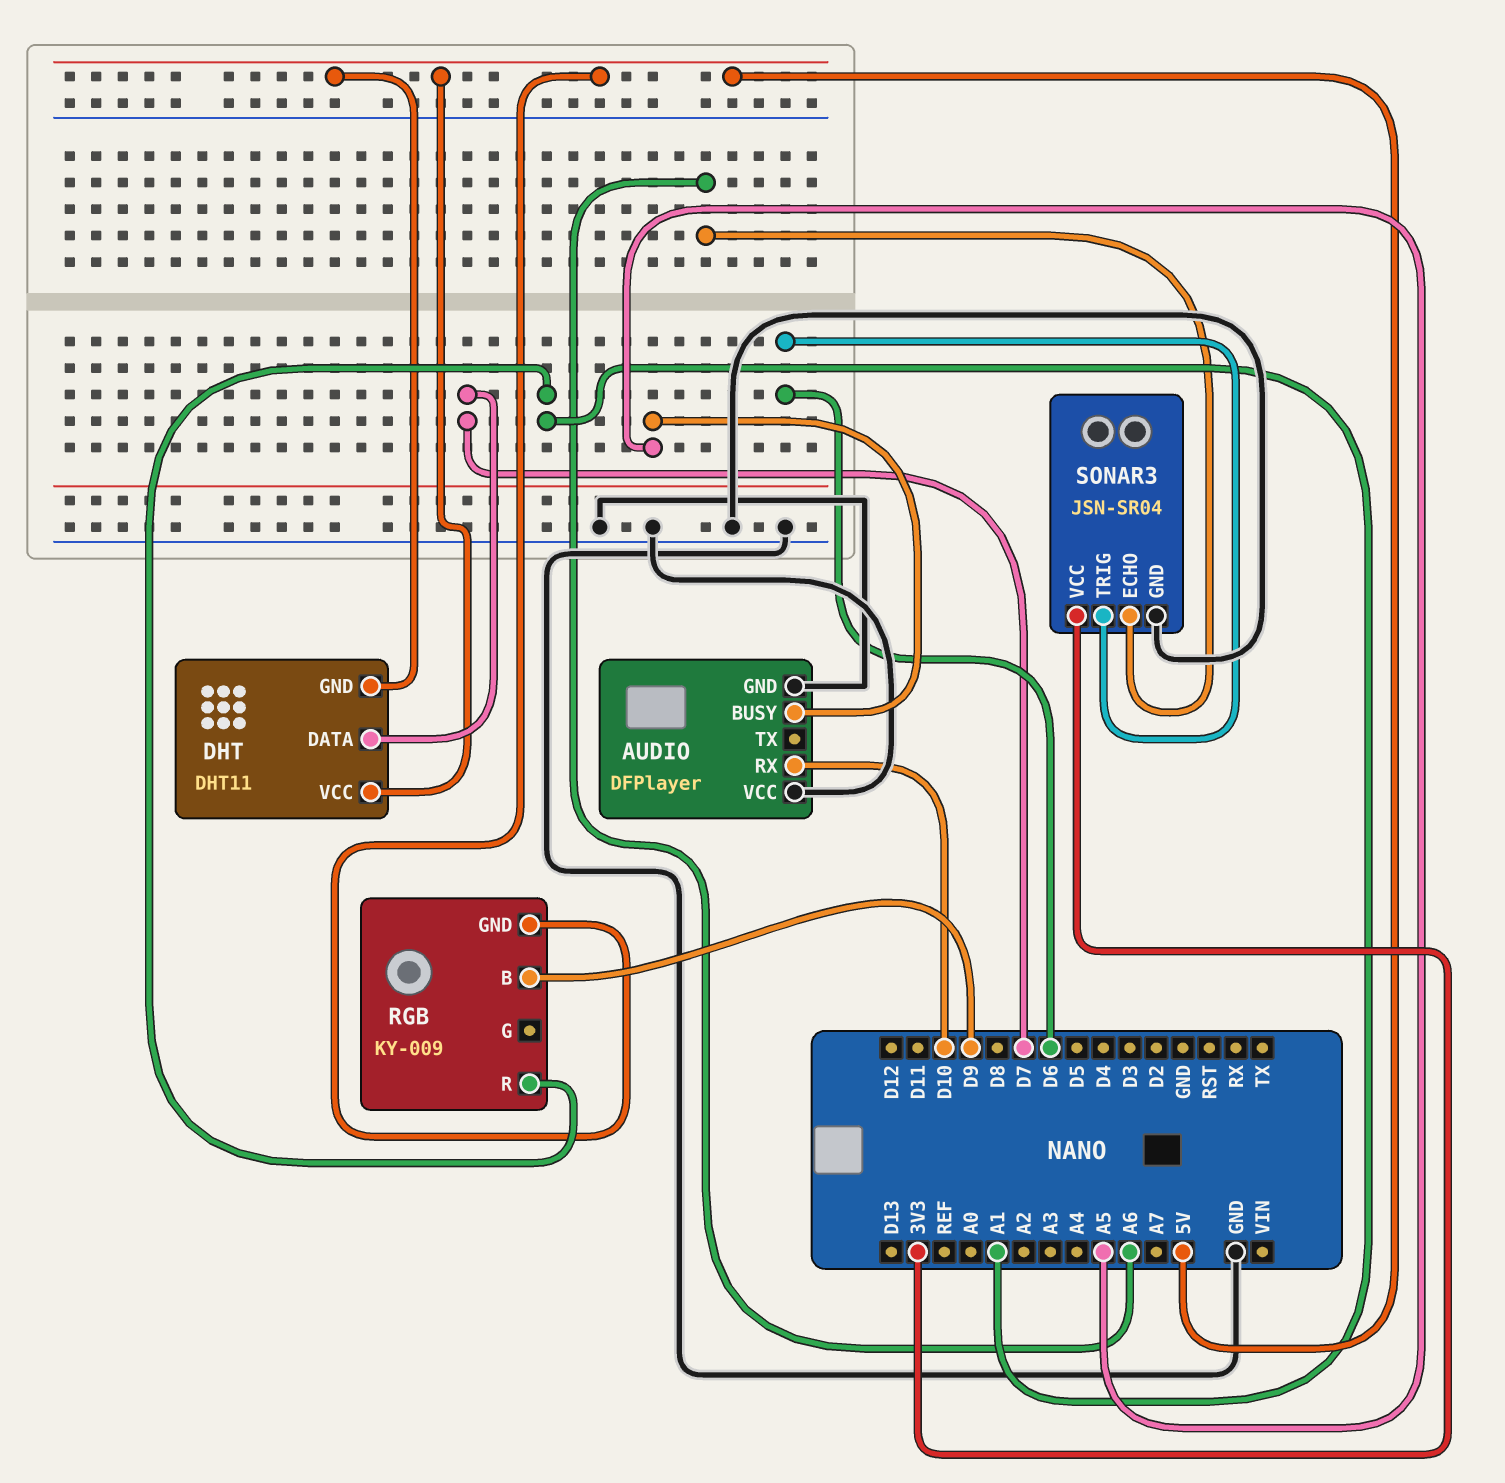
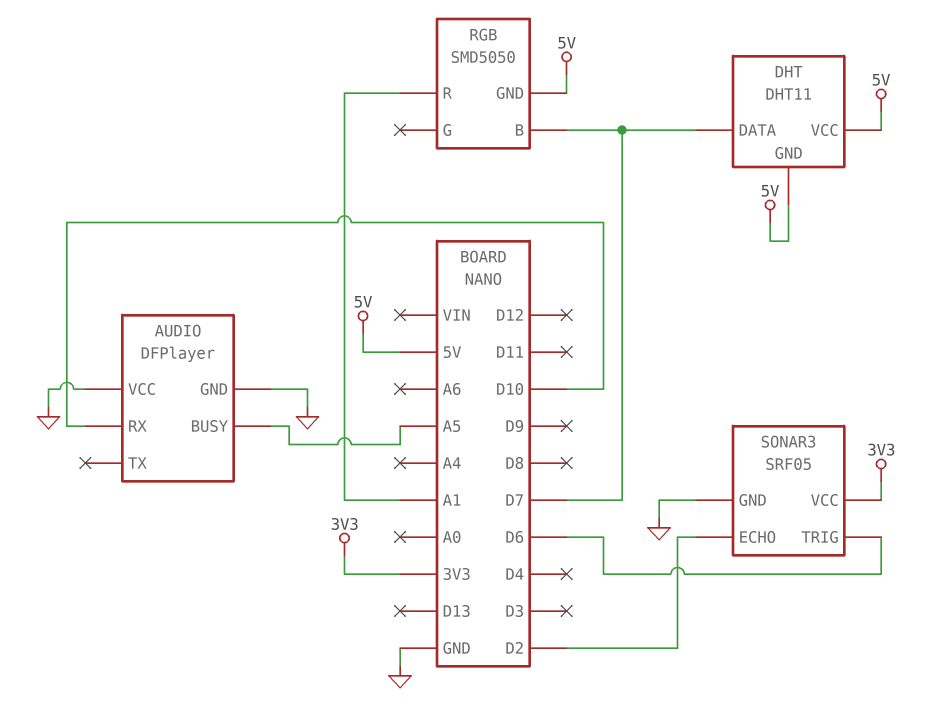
RGB: KY-009 -> SMD5050
RGB pin B: D9 -> D7
SONAR3: JSN-SR04 -> SRF05
SONAR3 pin ECHO: A6 -> D2

